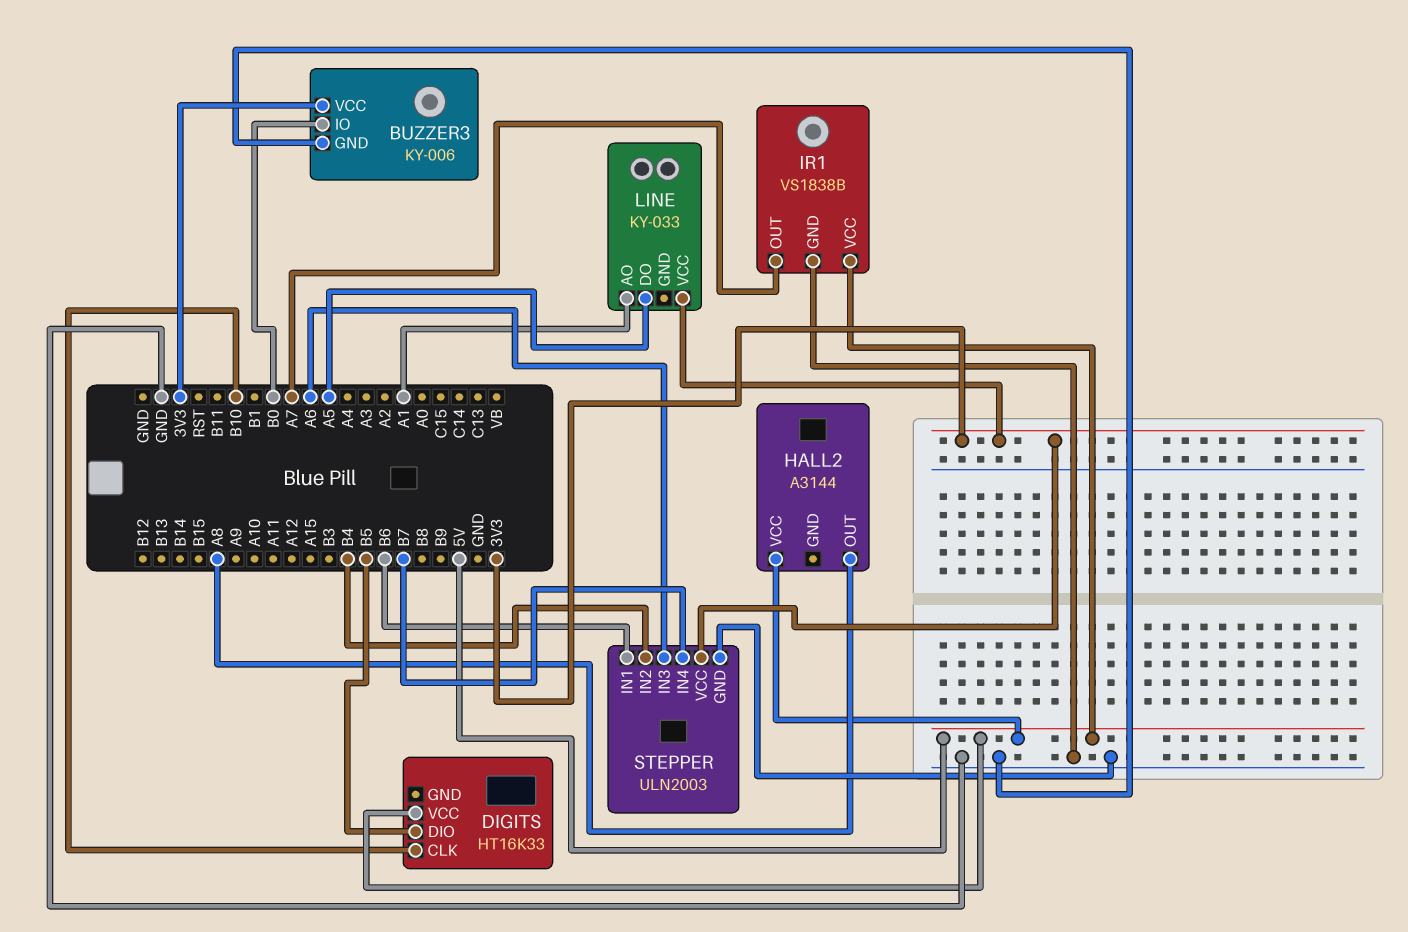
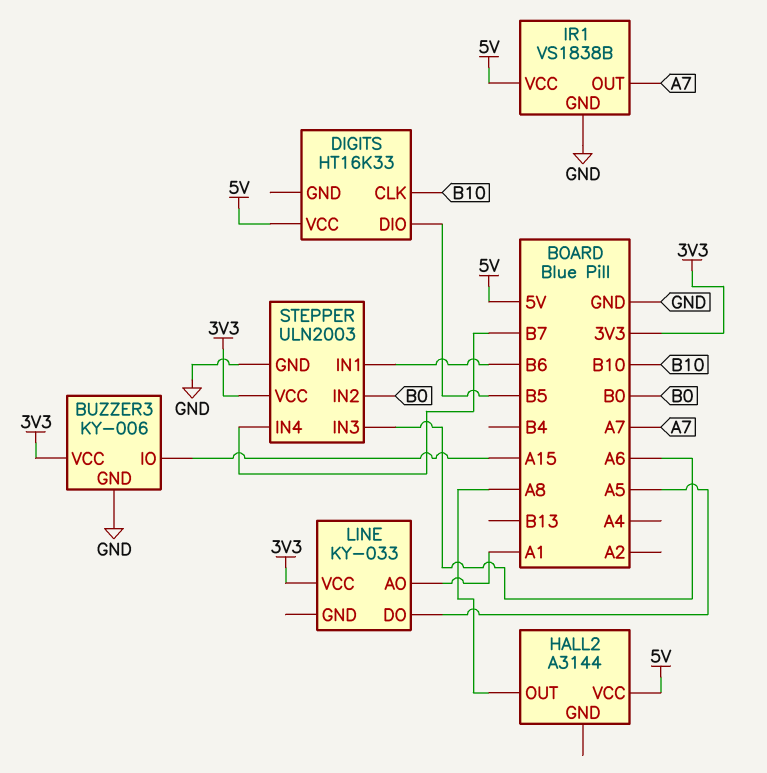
BUZZER3 pin IO: B0 -> A15
STEPPER pin IN2: B4 -> B0

